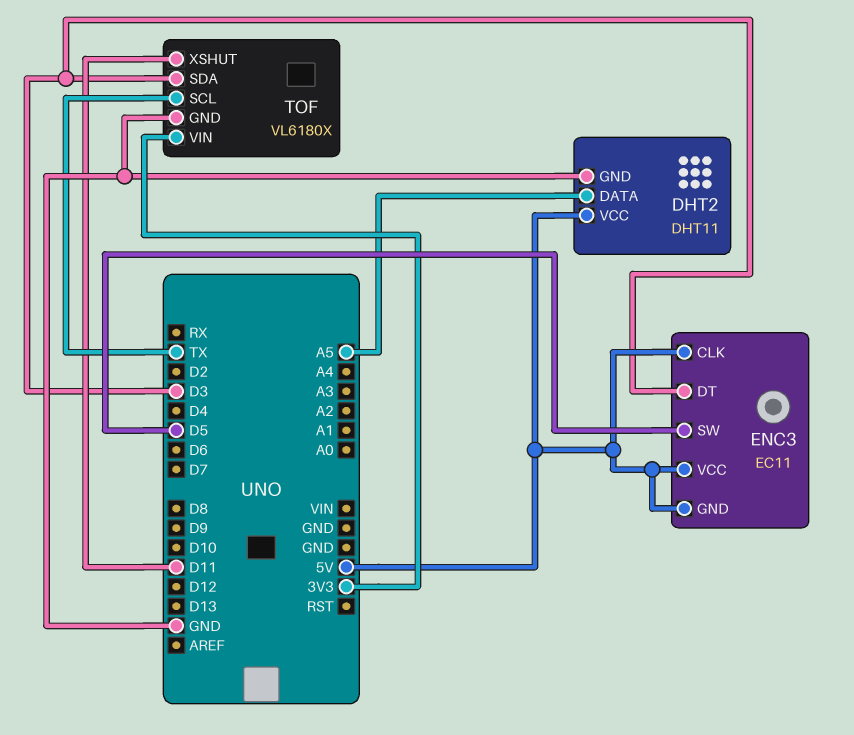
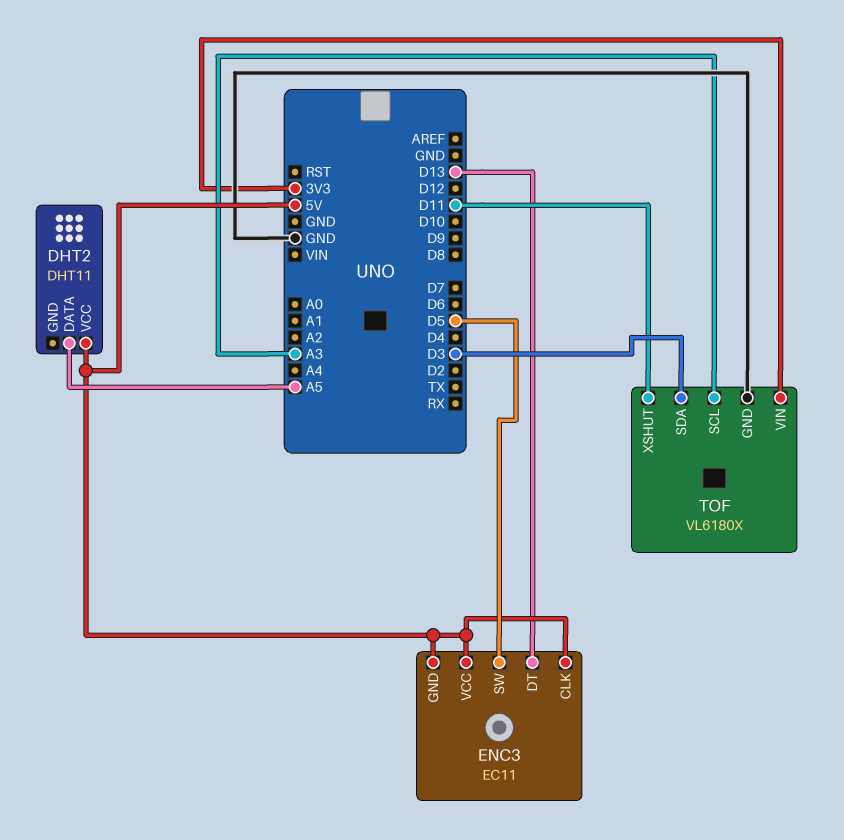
DHT2 pin GND: GND -> none
ENC3 pin DT: D3 -> D13
TOF pin SCL: TX -> A3

